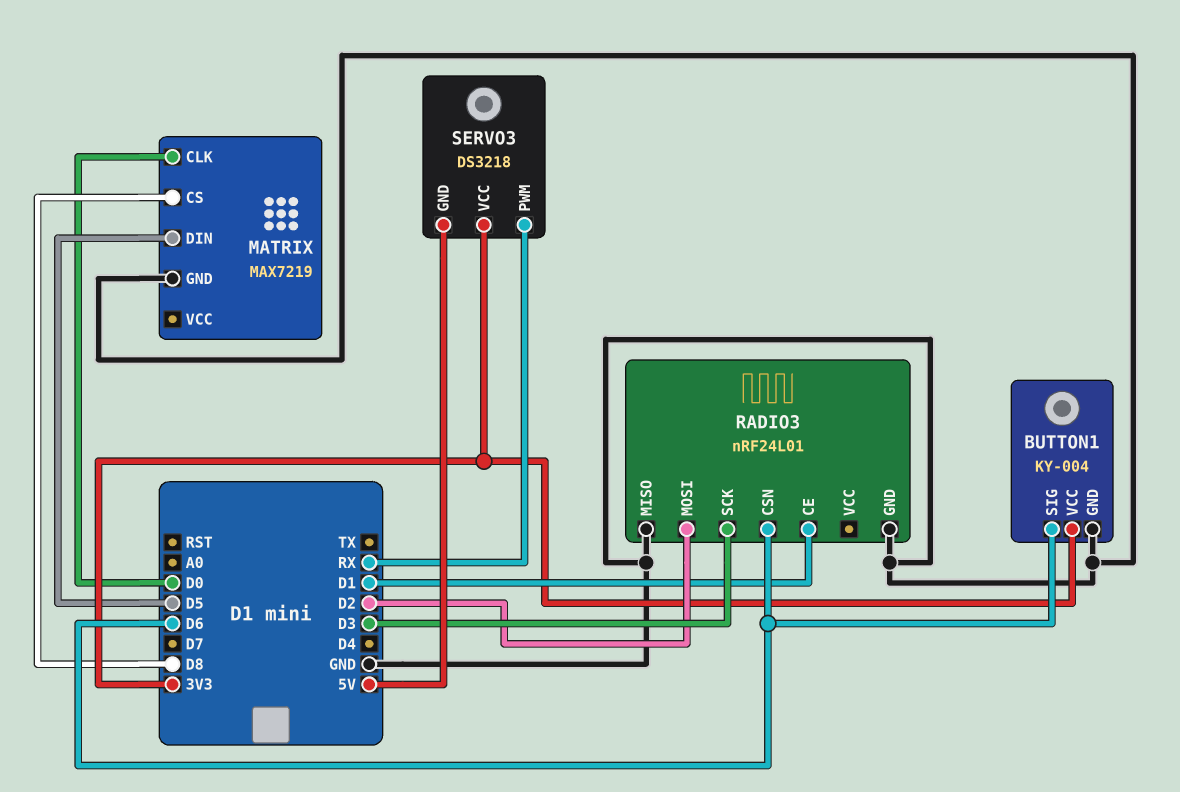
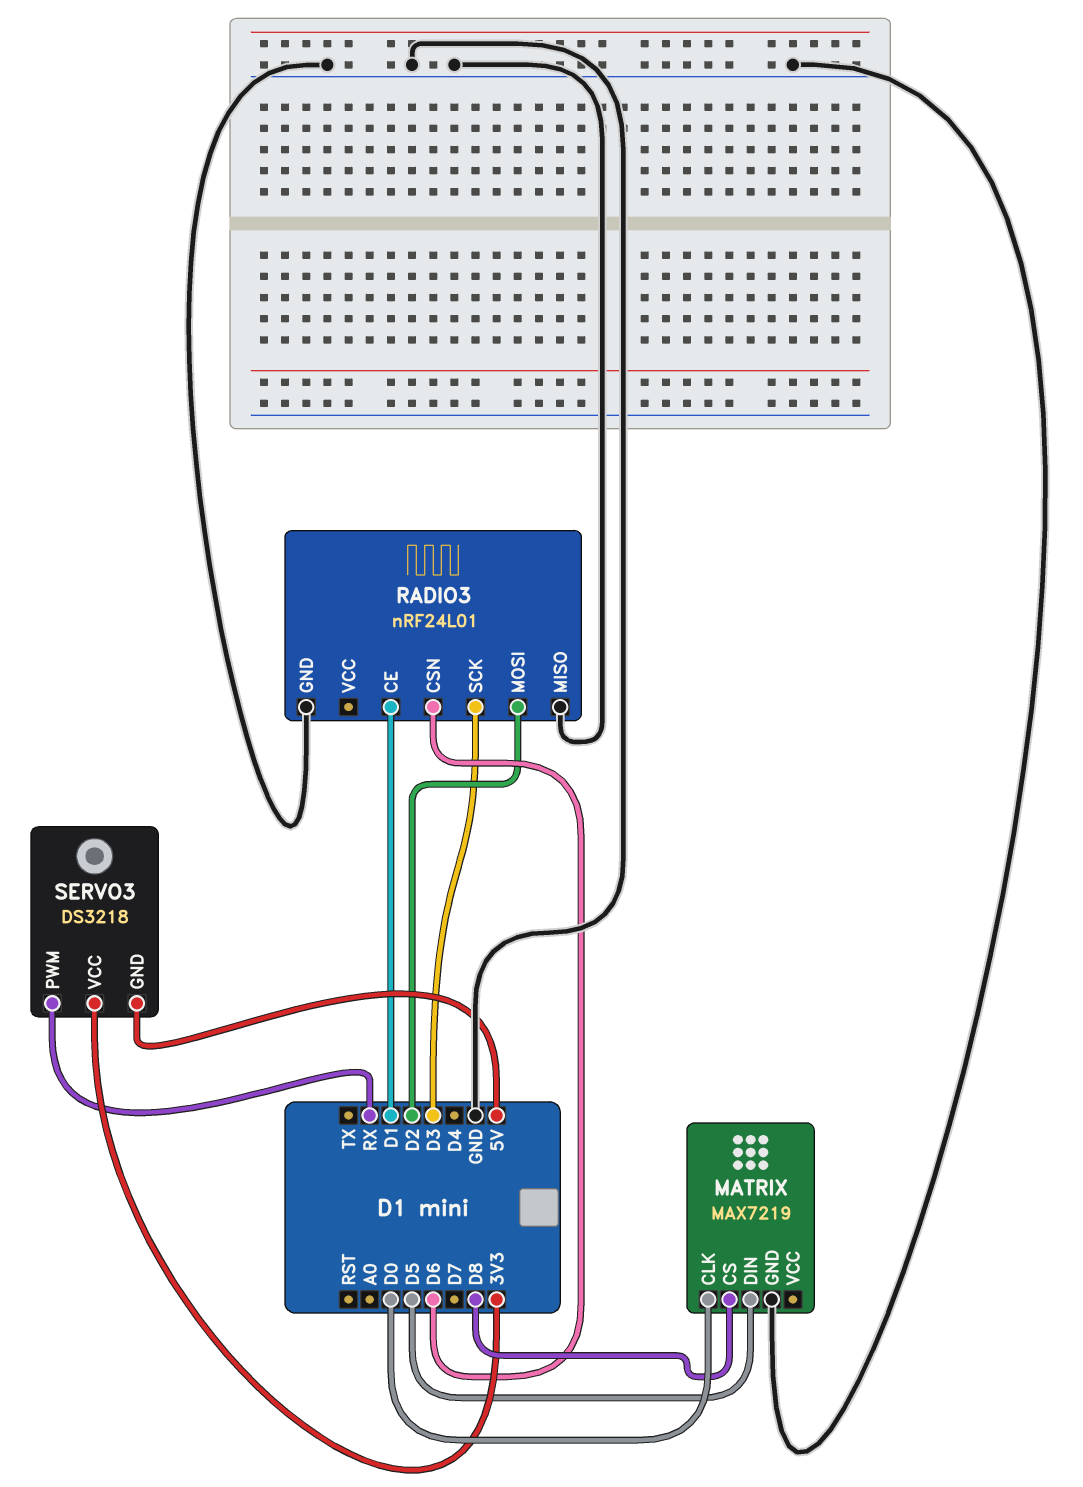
BUTTON1: KY-004 -> none
BUTTON1 pin GND: GND -> none
BUTTON1 pin SIG: D6 -> none
BUTTON1 pin VCC: 3V3 -> none

